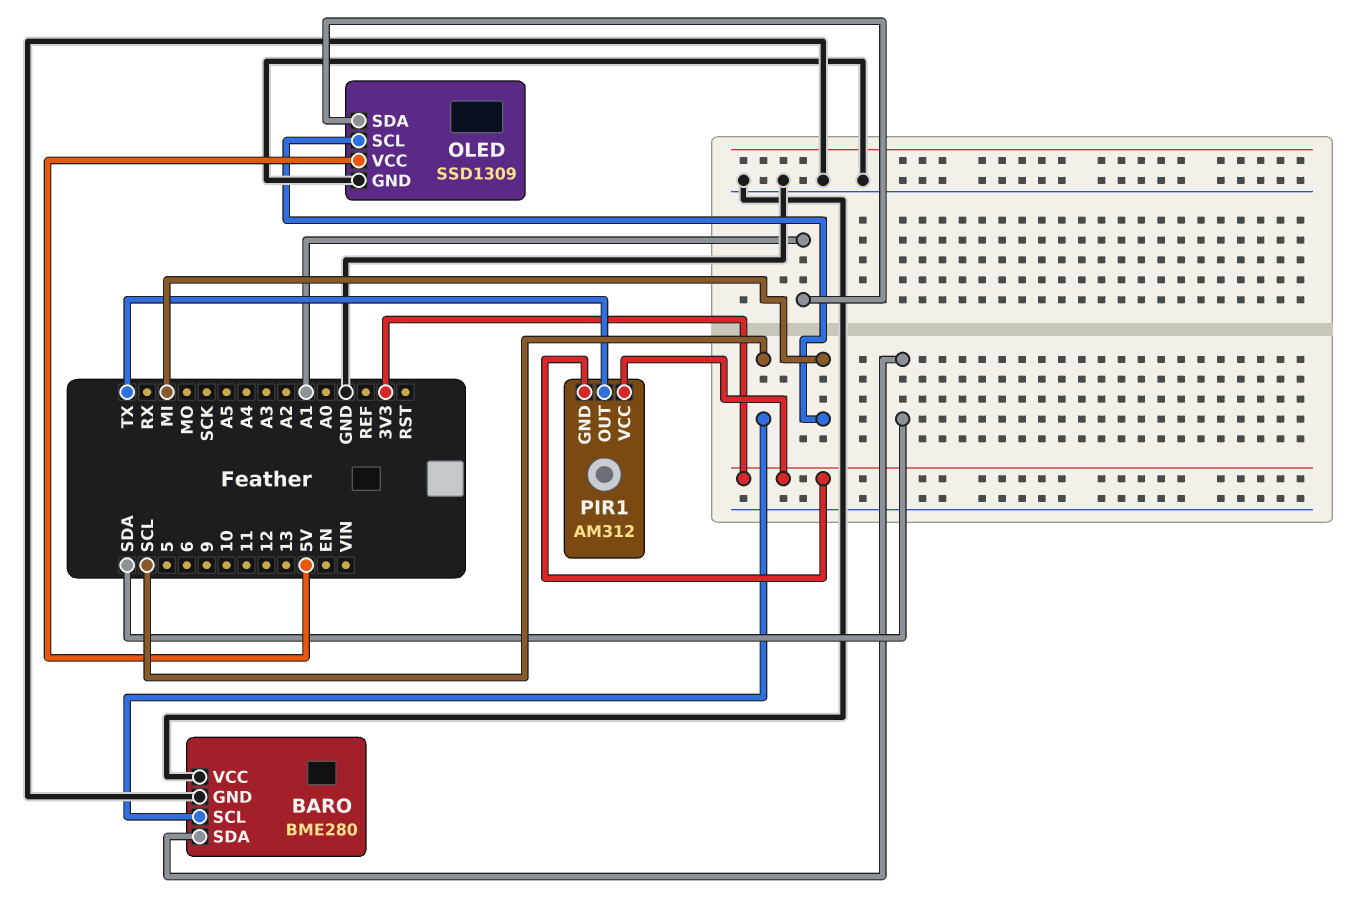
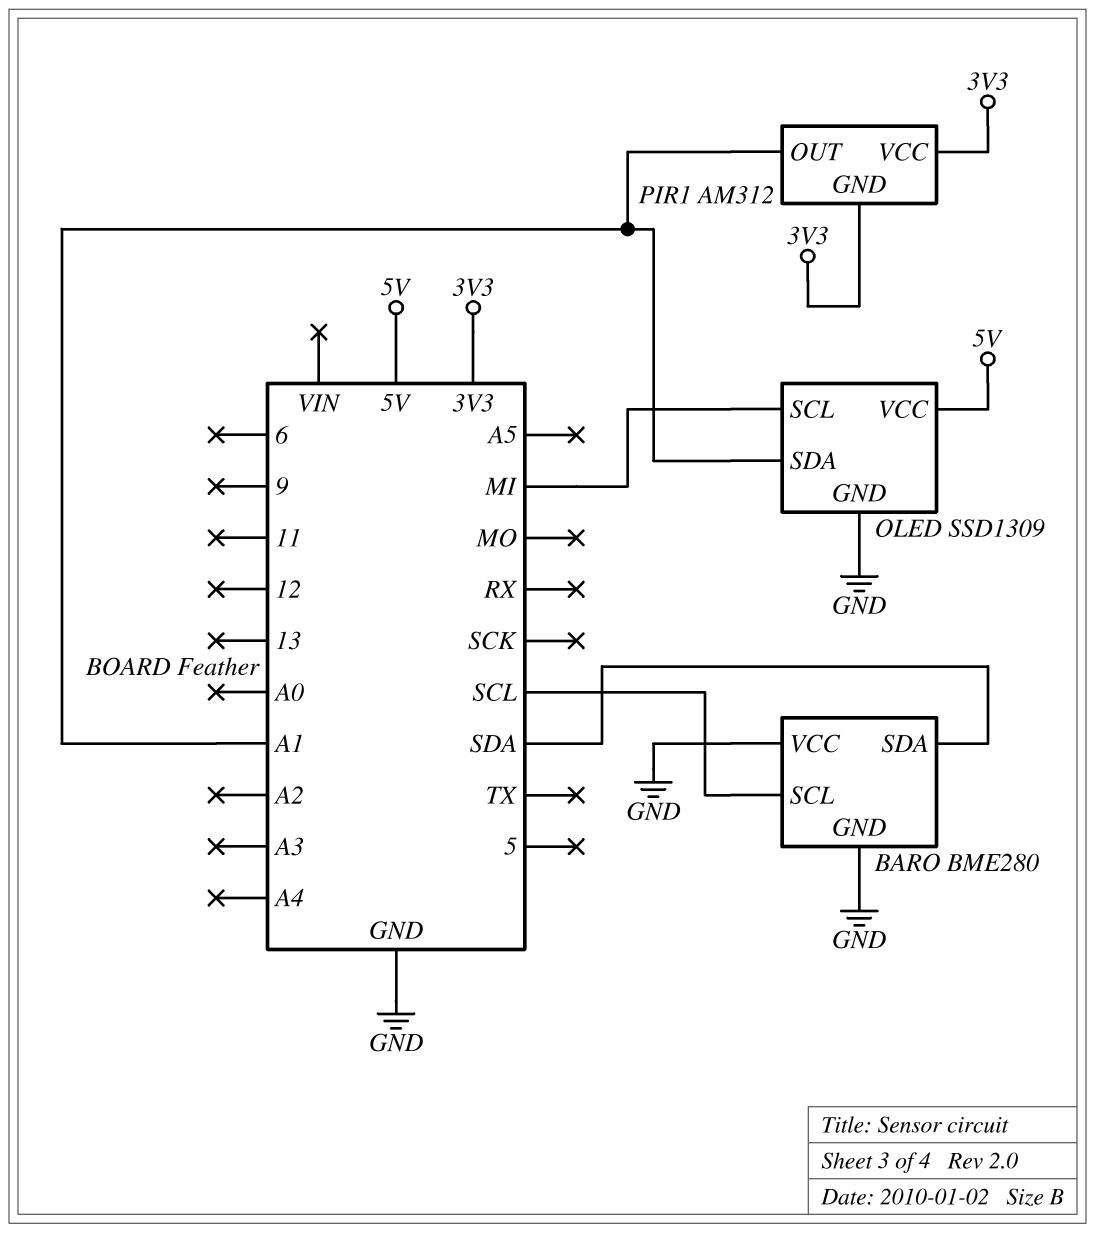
PIR1 pin OUT: TX -> A1

